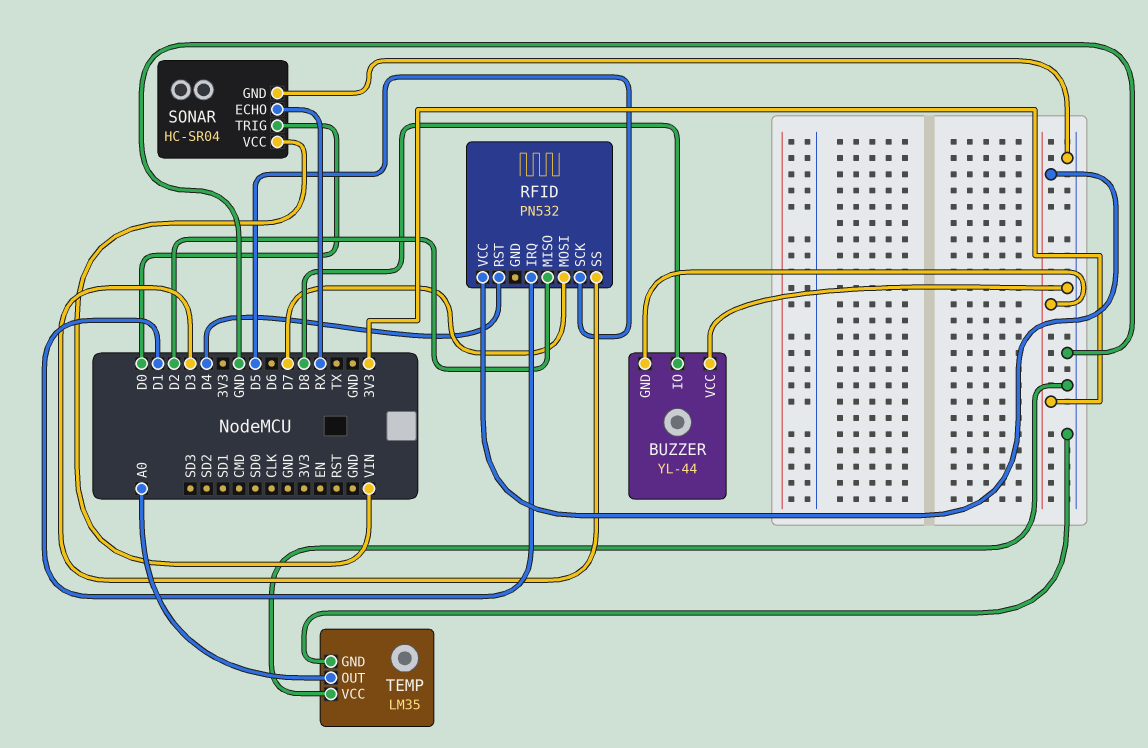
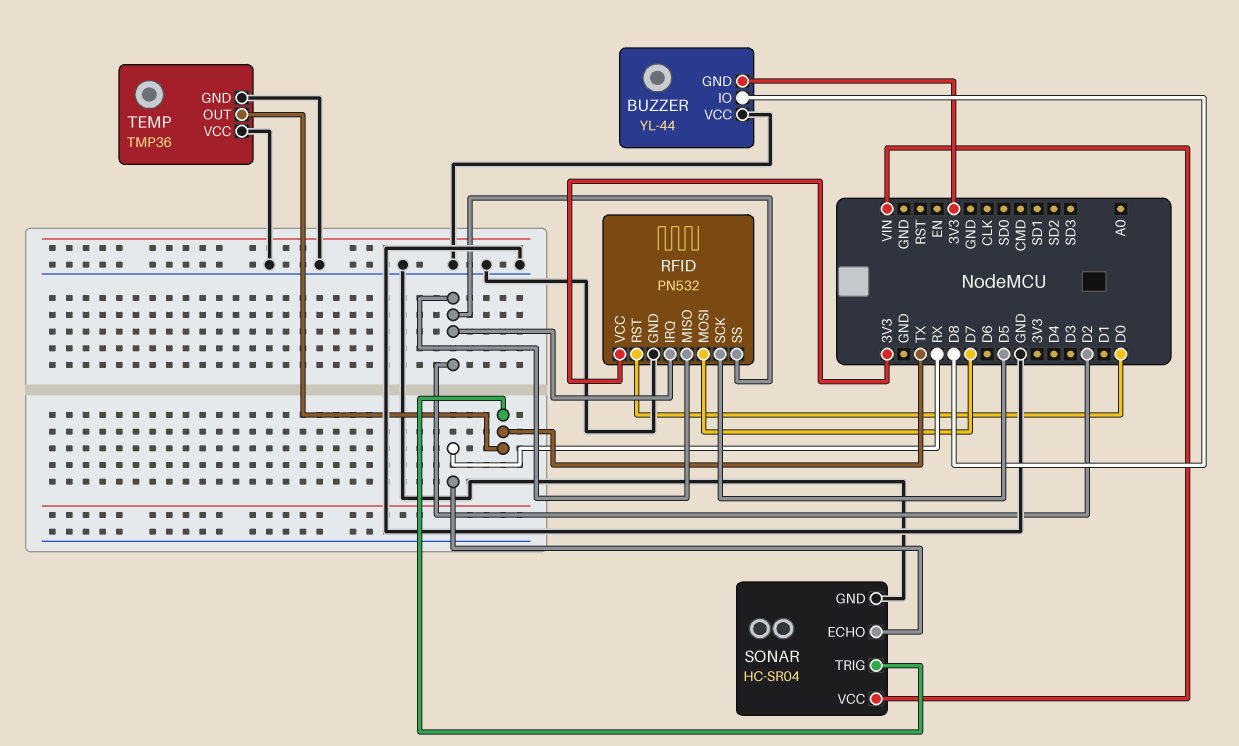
RFID pin GND: none -> GND
RFID pin IRQ: D1 -> D2
RFID pin RST: D4 -> D0
RFID pin SS: D3 -> D2
SONAR pin TRIG: D0 -> TX
TEMP: LM35 -> TMP36
TEMP pin OUT: A0 -> TX

